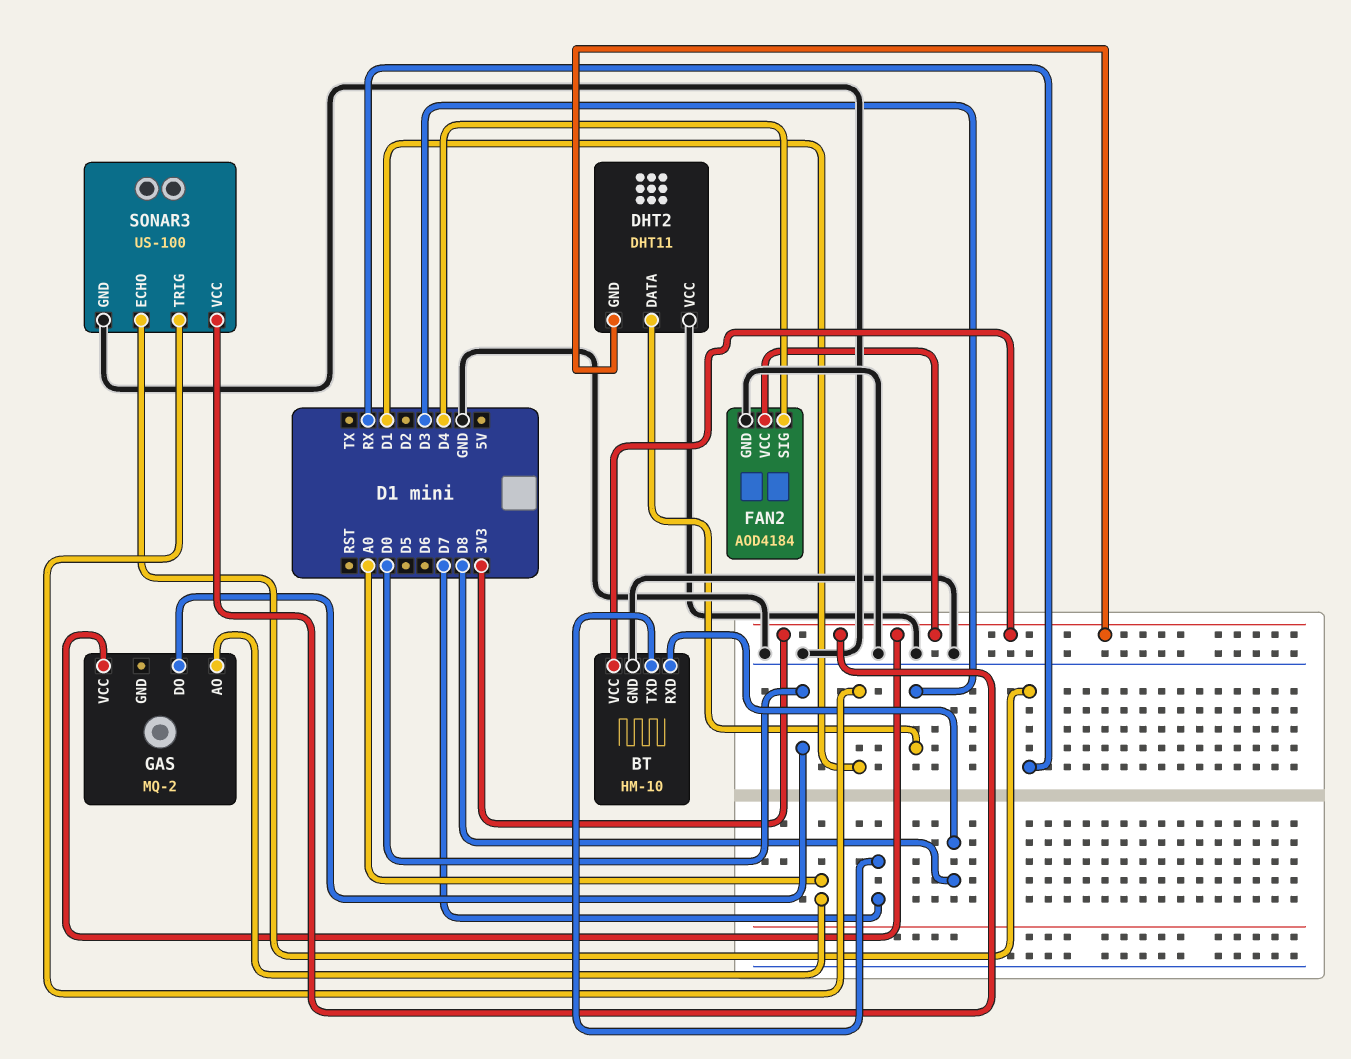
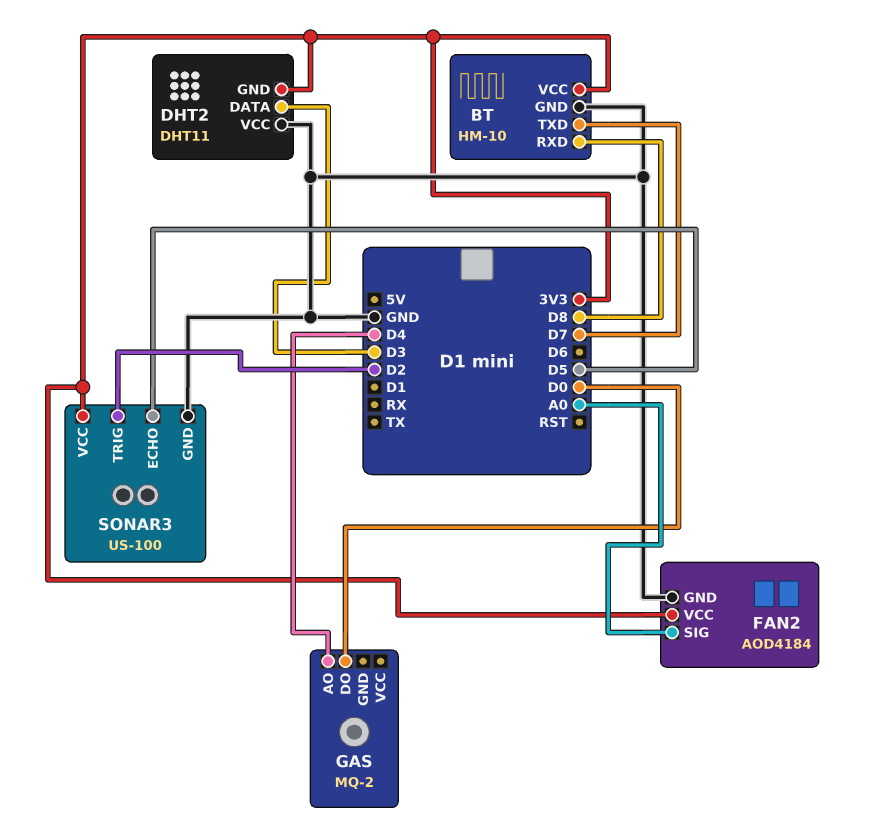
FAN2 pin SIG: D4 -> A0
GAS pin AO: A0 -> D4
GAS pin VCC: 3V3 -> none
SONAR3 pin ECHO: RX -> D5
SONAR3 pin TRIG: D1 -> D2

